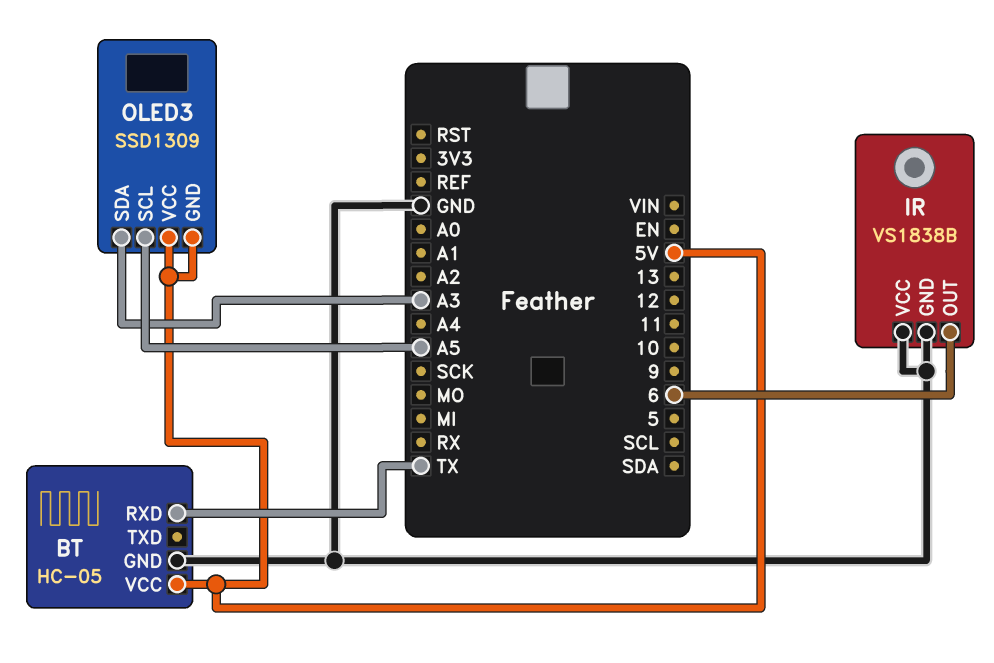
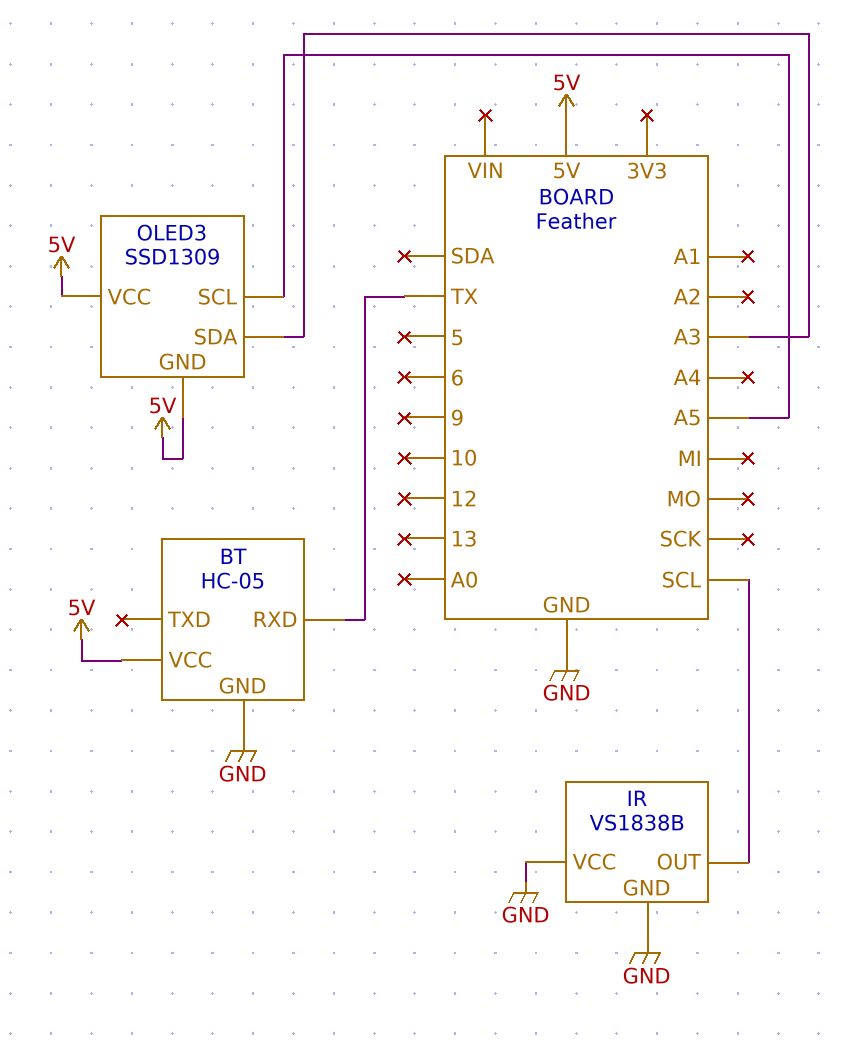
IR pin OUT: 6 -> SCL

